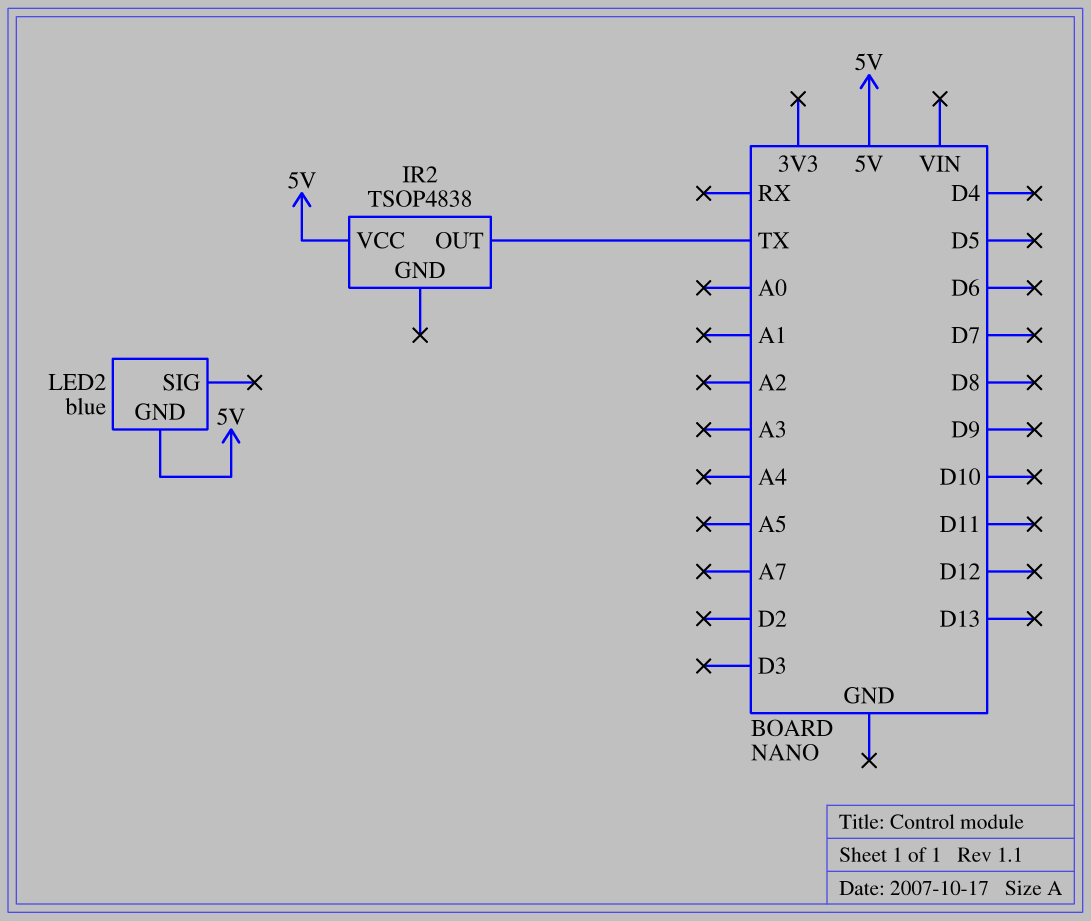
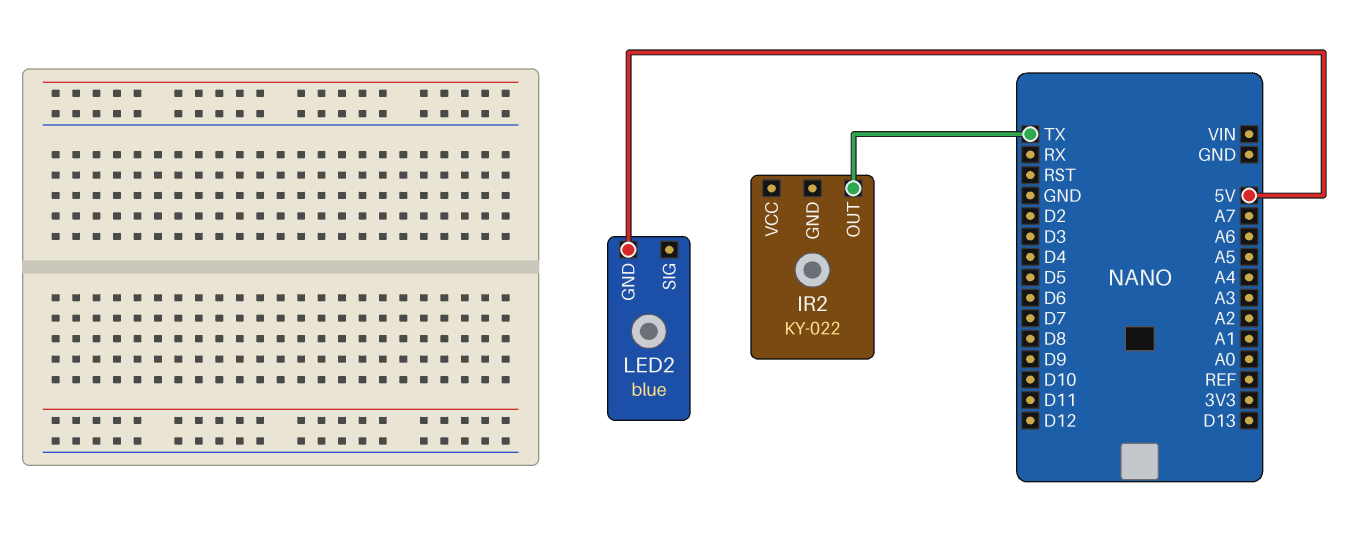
IR2: TSOP4838 -> KY-022
IR2 pin VCC: 5V -> none

